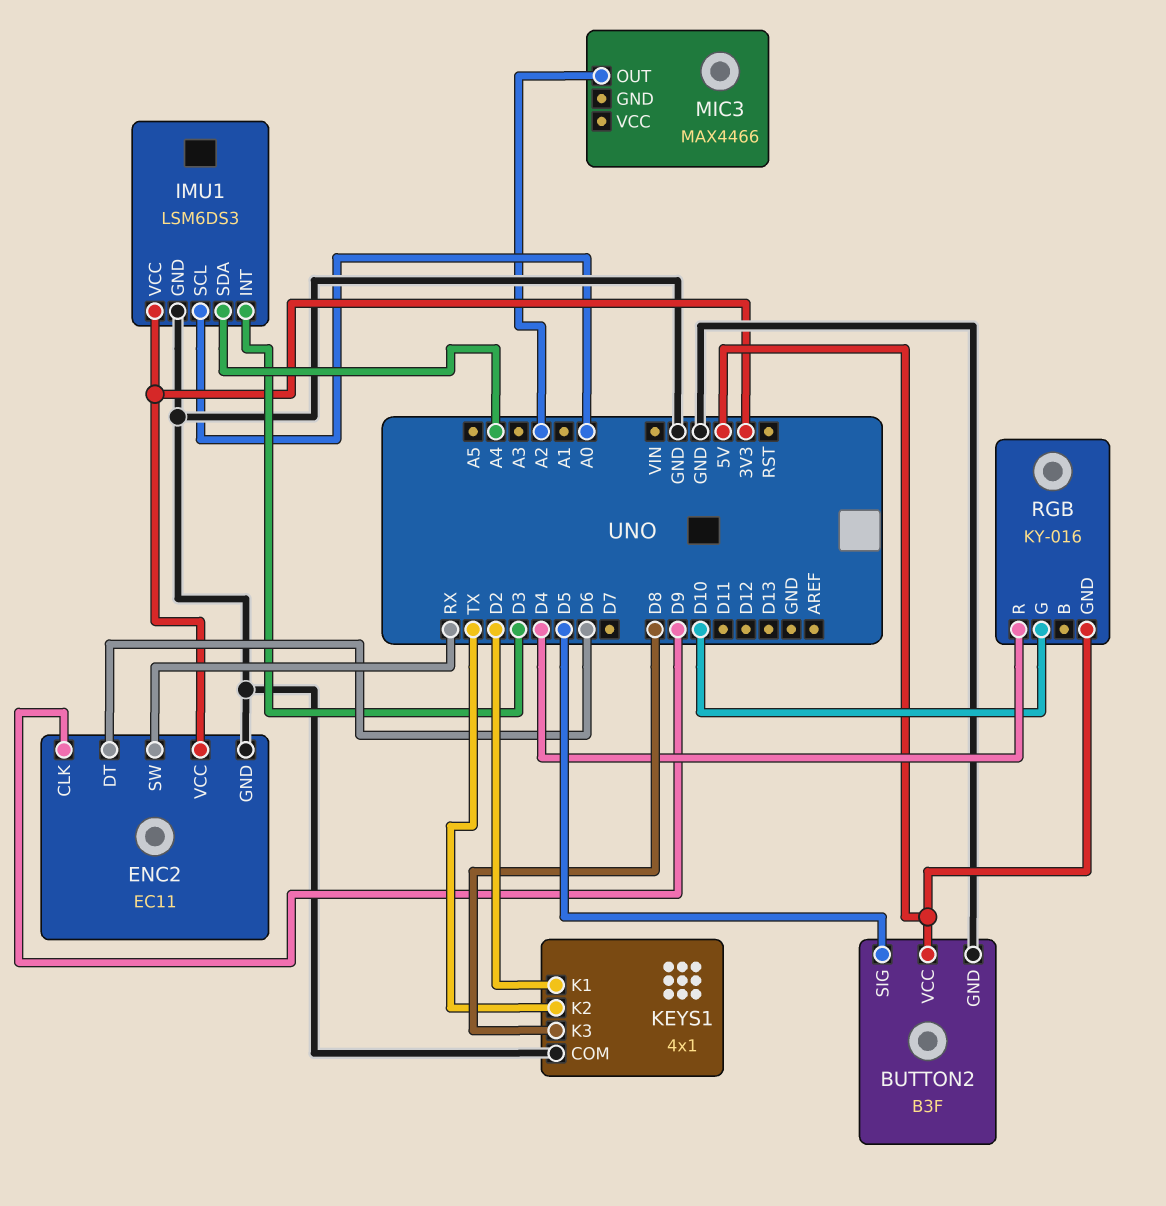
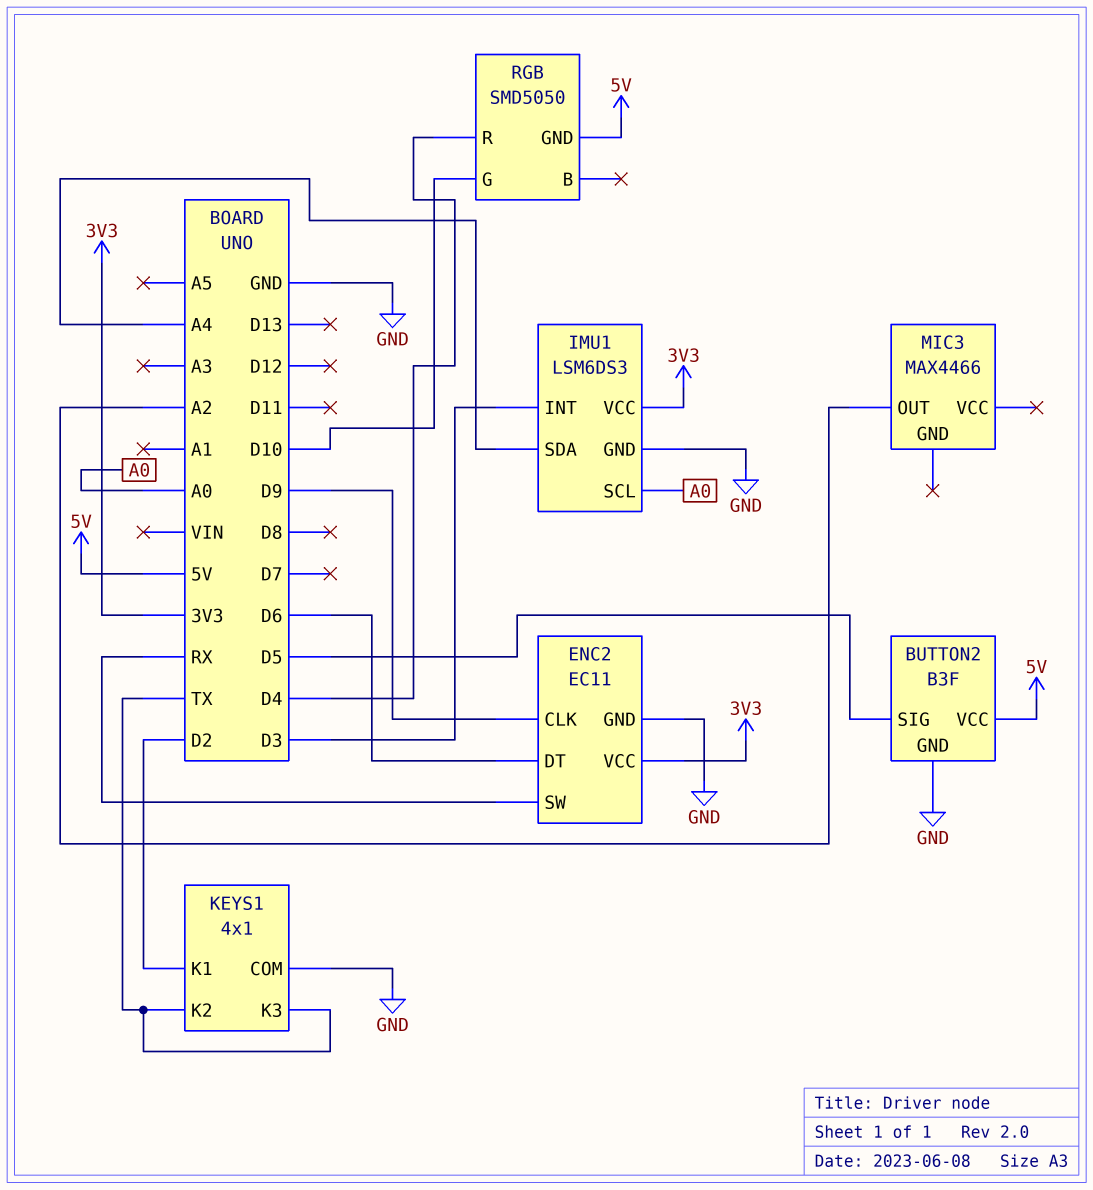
KEYS1 pin K3: D8 -> TX
RGB: KY-016 -> SMD5050

